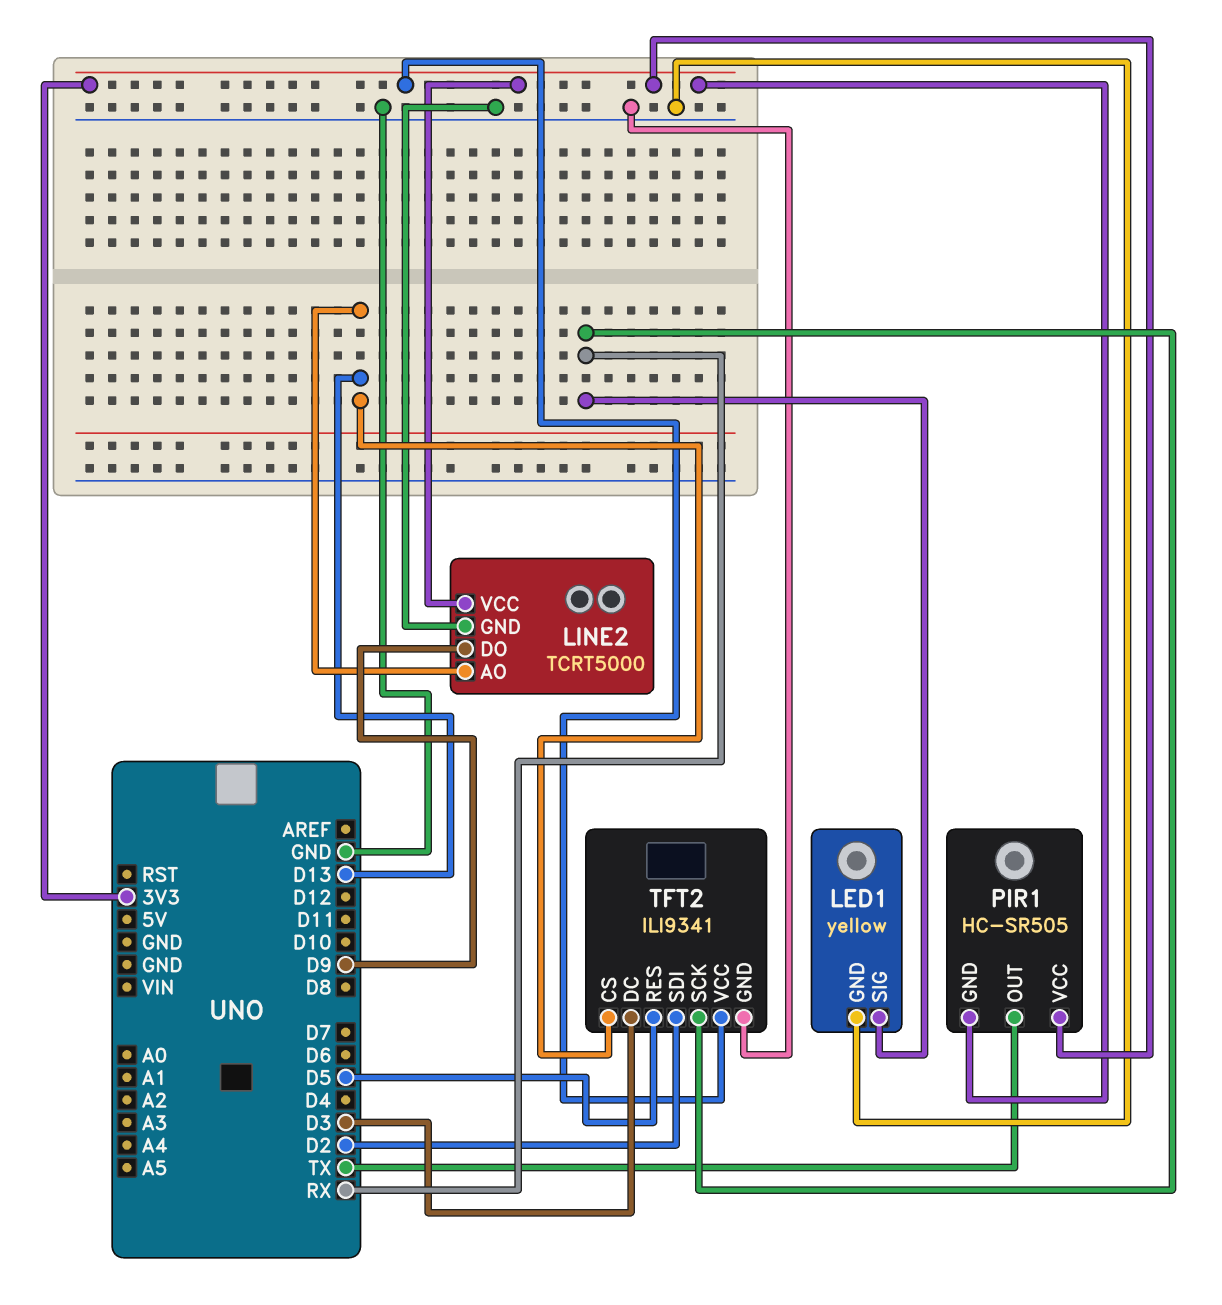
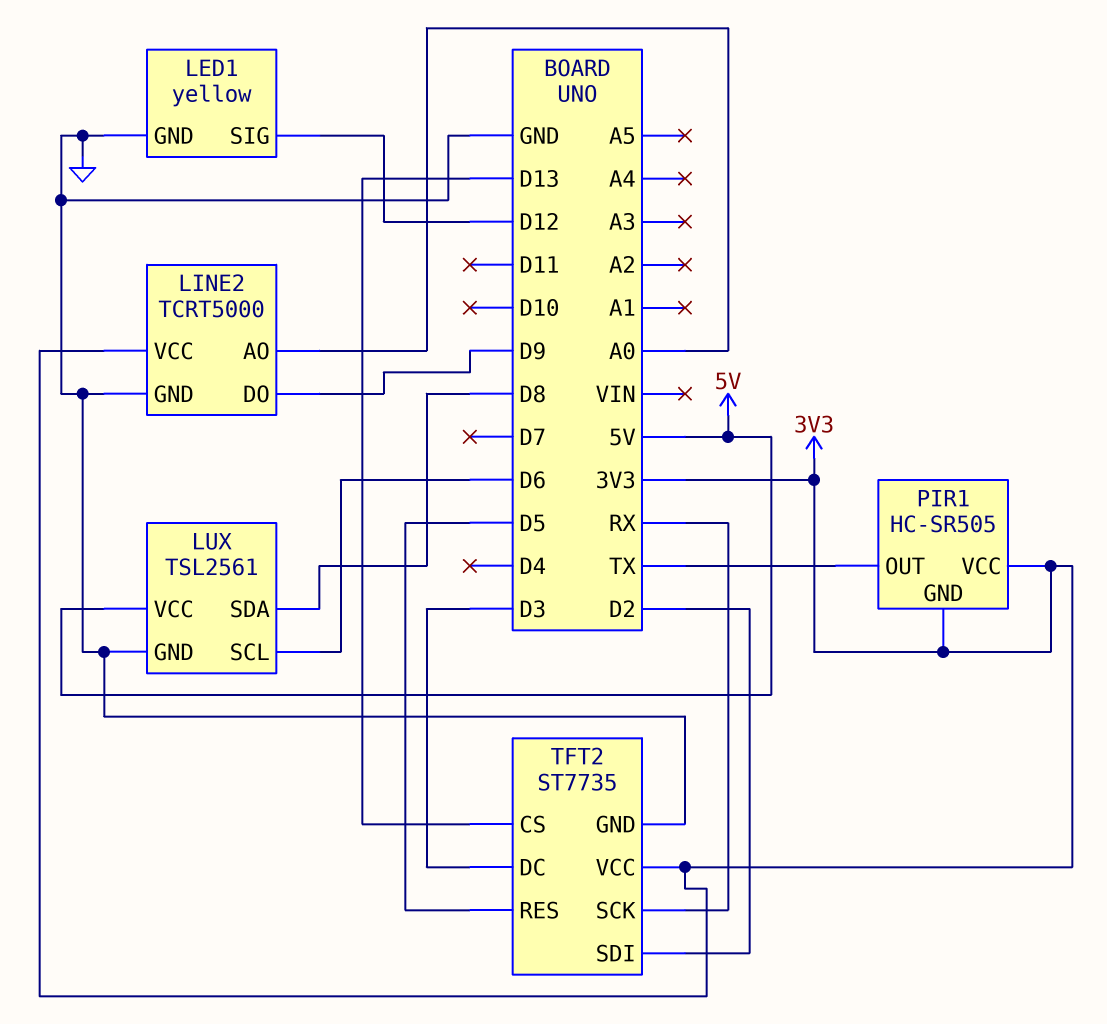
LED1 pin SIG: RX -> D12
LINE2 pin AO: D13 -> A0
LUX: none -> TSL2561
LUX pin GND: none -> GND
LUX pin SCL: none -> D6
LUX pin SDA: none -> D8
LUX pin VCC: none -> 5V
TFT2: ILI9341 -> ST7735

